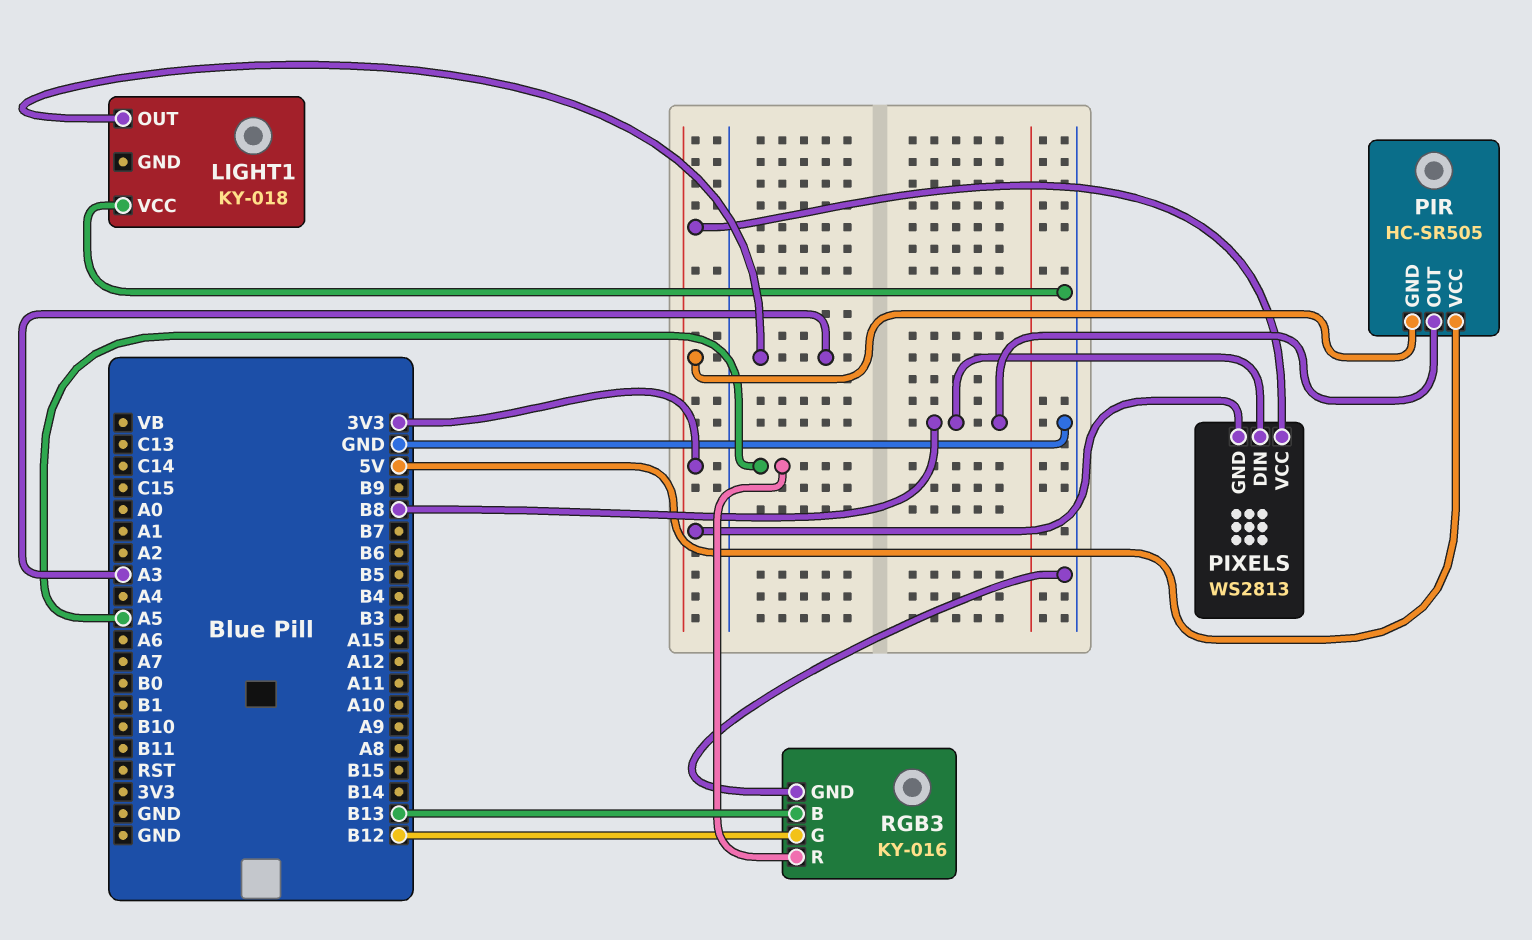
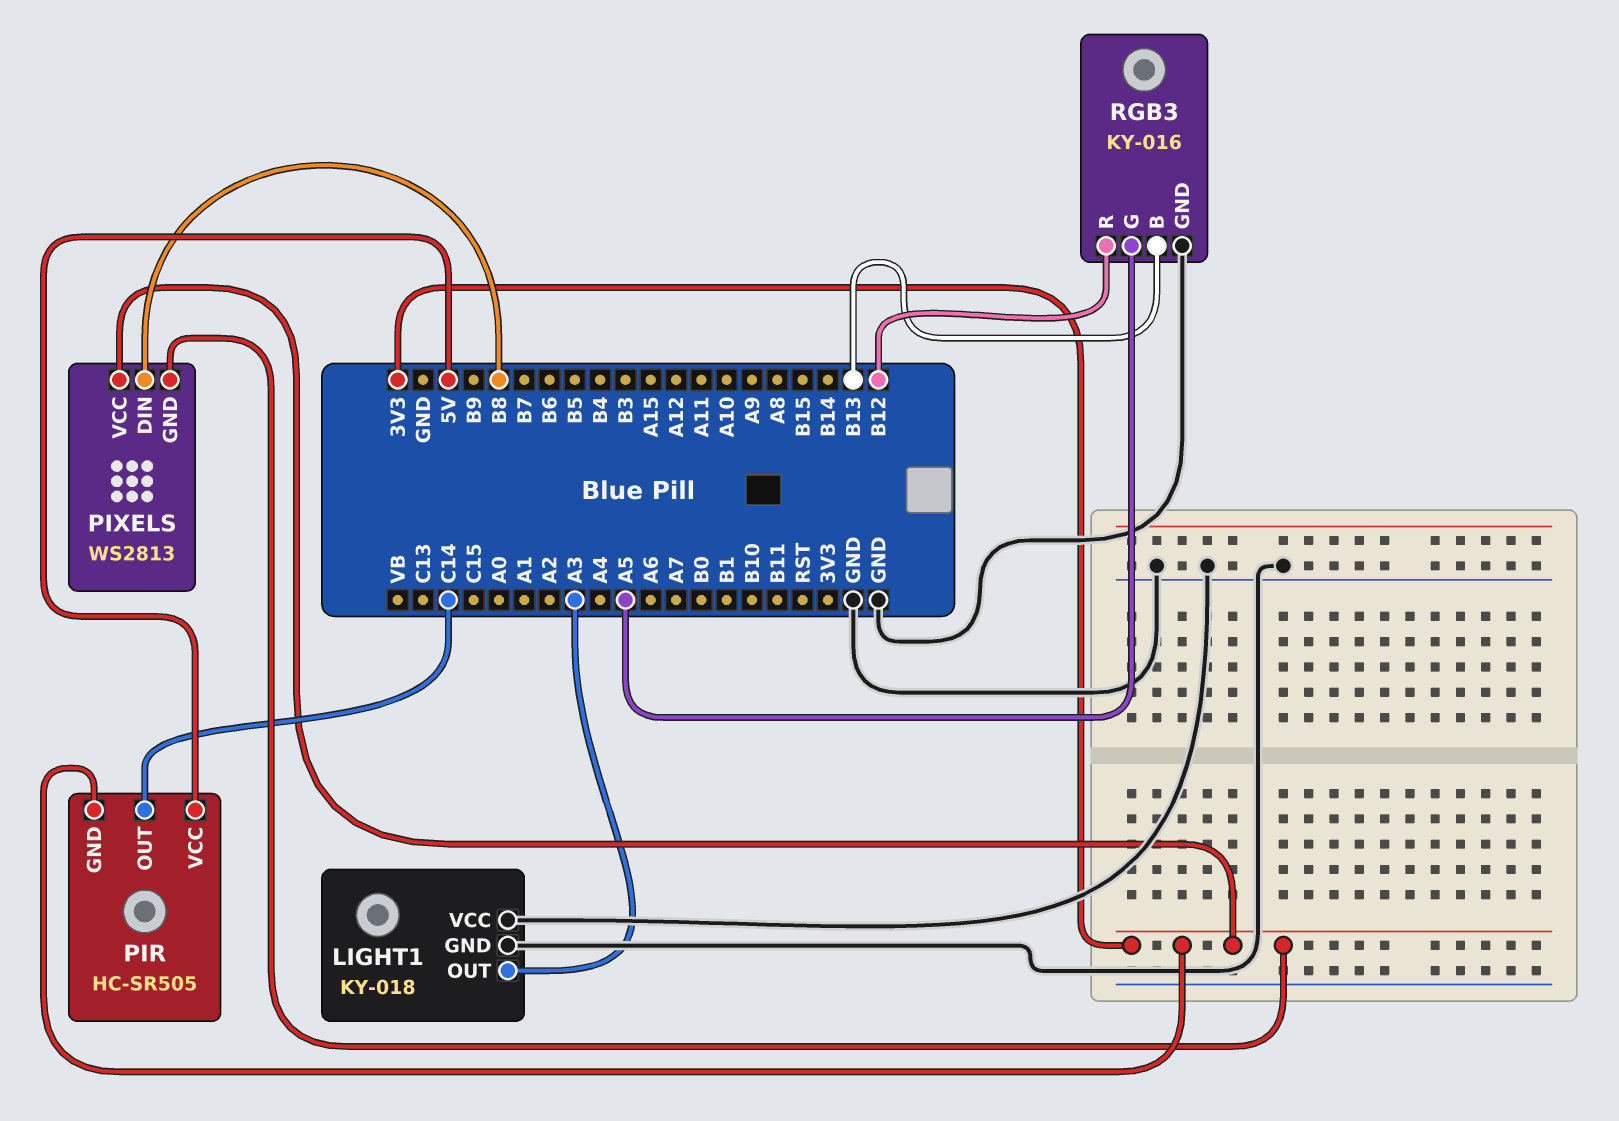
LIGHT1 pin GND: none -> GND
PIR pin OUT: B8 -> C14
RGB3 pin G: B12 -> A5
RGB3 pin R: A5 -> B12

